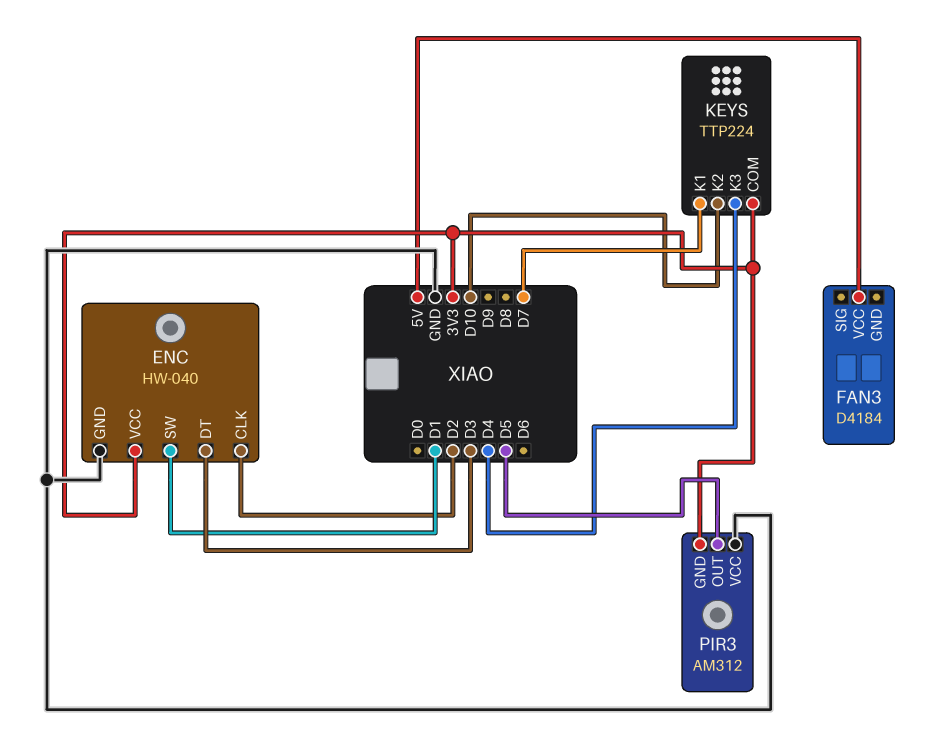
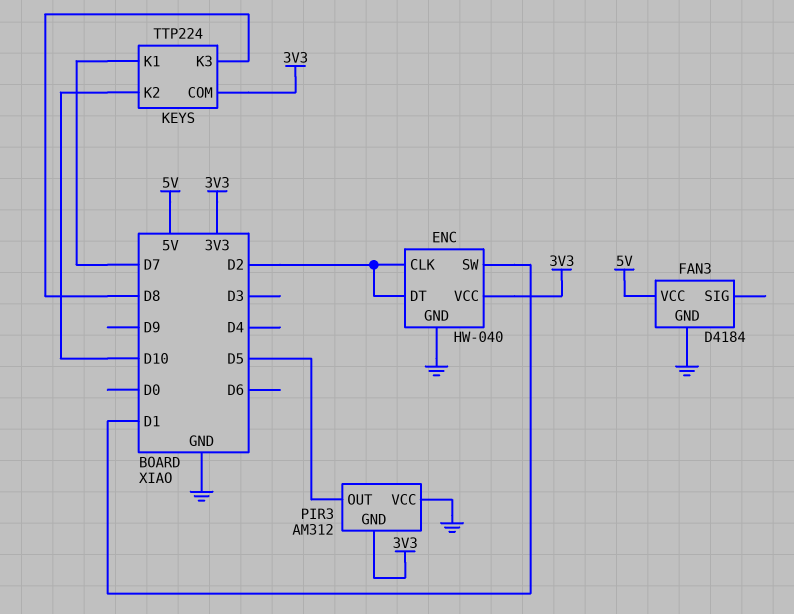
ENC pin DT: D3 -> D2
FAN3 pin GND: none -> GND
KEYS pin K3: D4 -> D8

